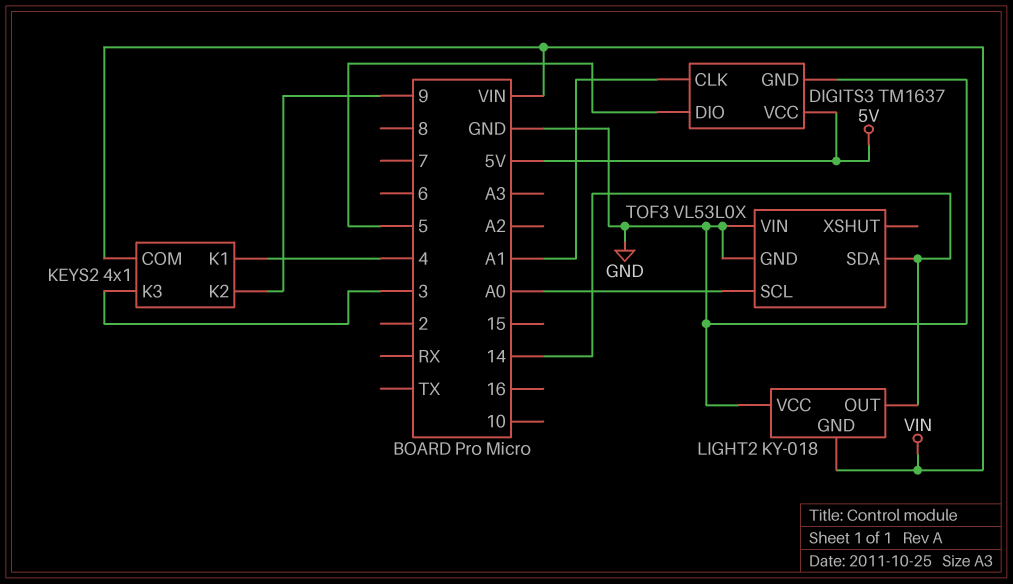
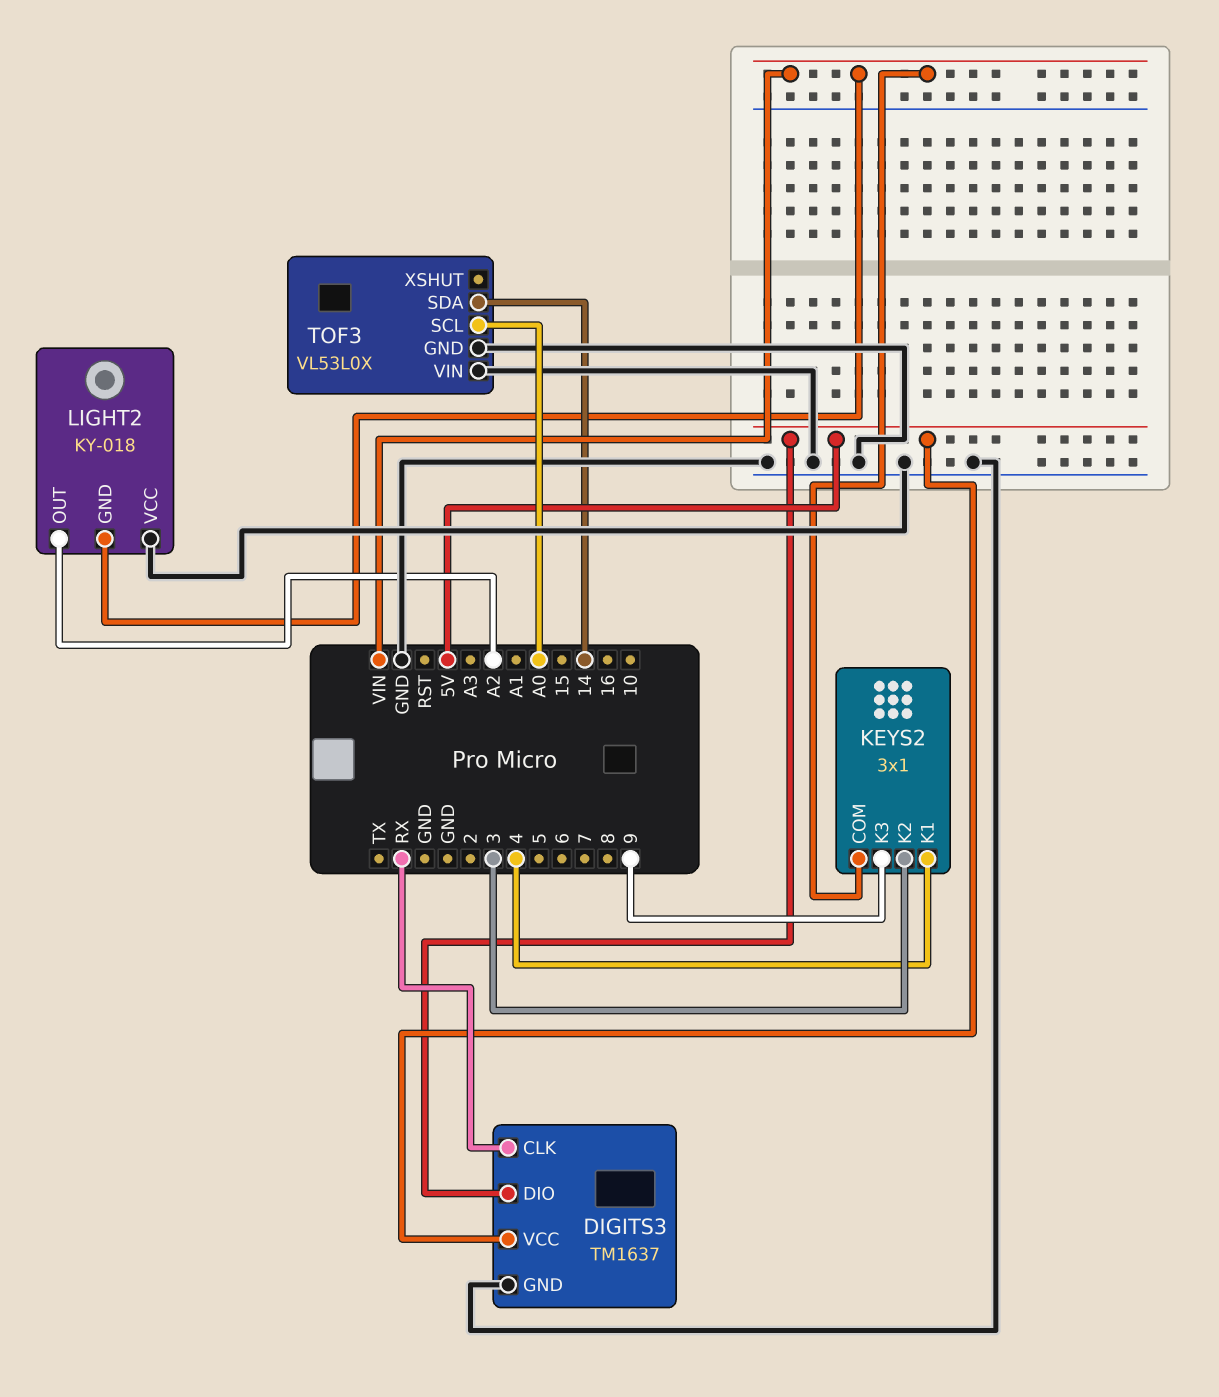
DIGITS3 pin CLK: A1 -> RX
DIGITS3 pin DIO: 5 -> 5V
KEYS2: 4x1 -> 3x1
KEYS2 pin K2: 9 -> 3
KEYS2 pin K3: 3 -> 9
LIGHT2 pin OUT: 14 -> A2

